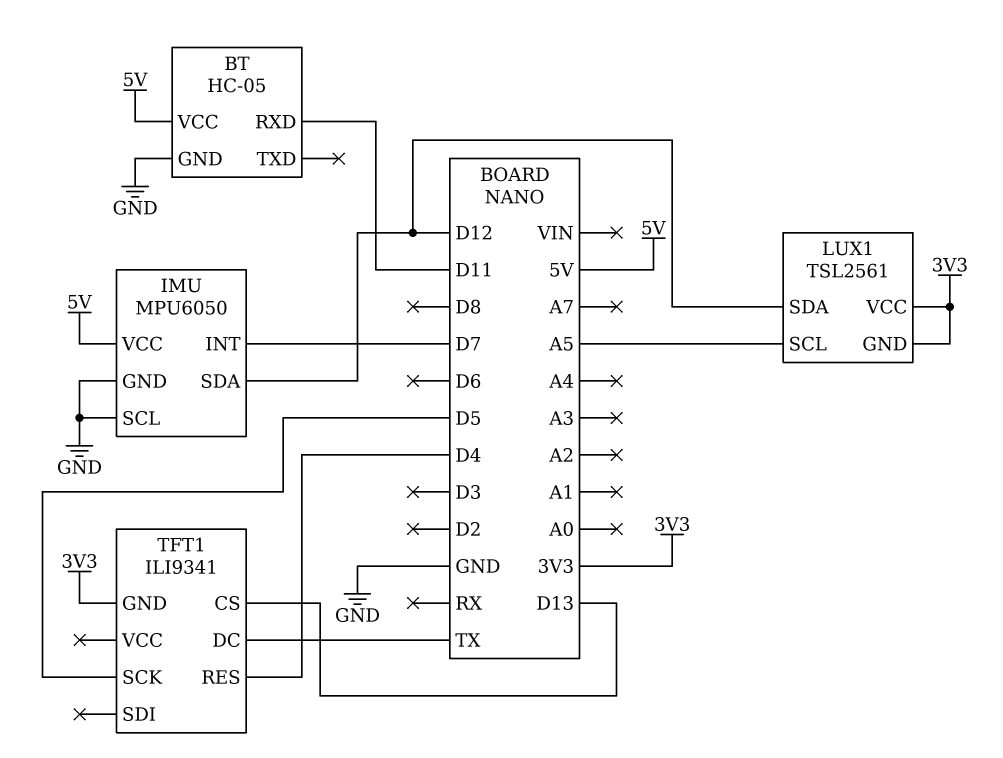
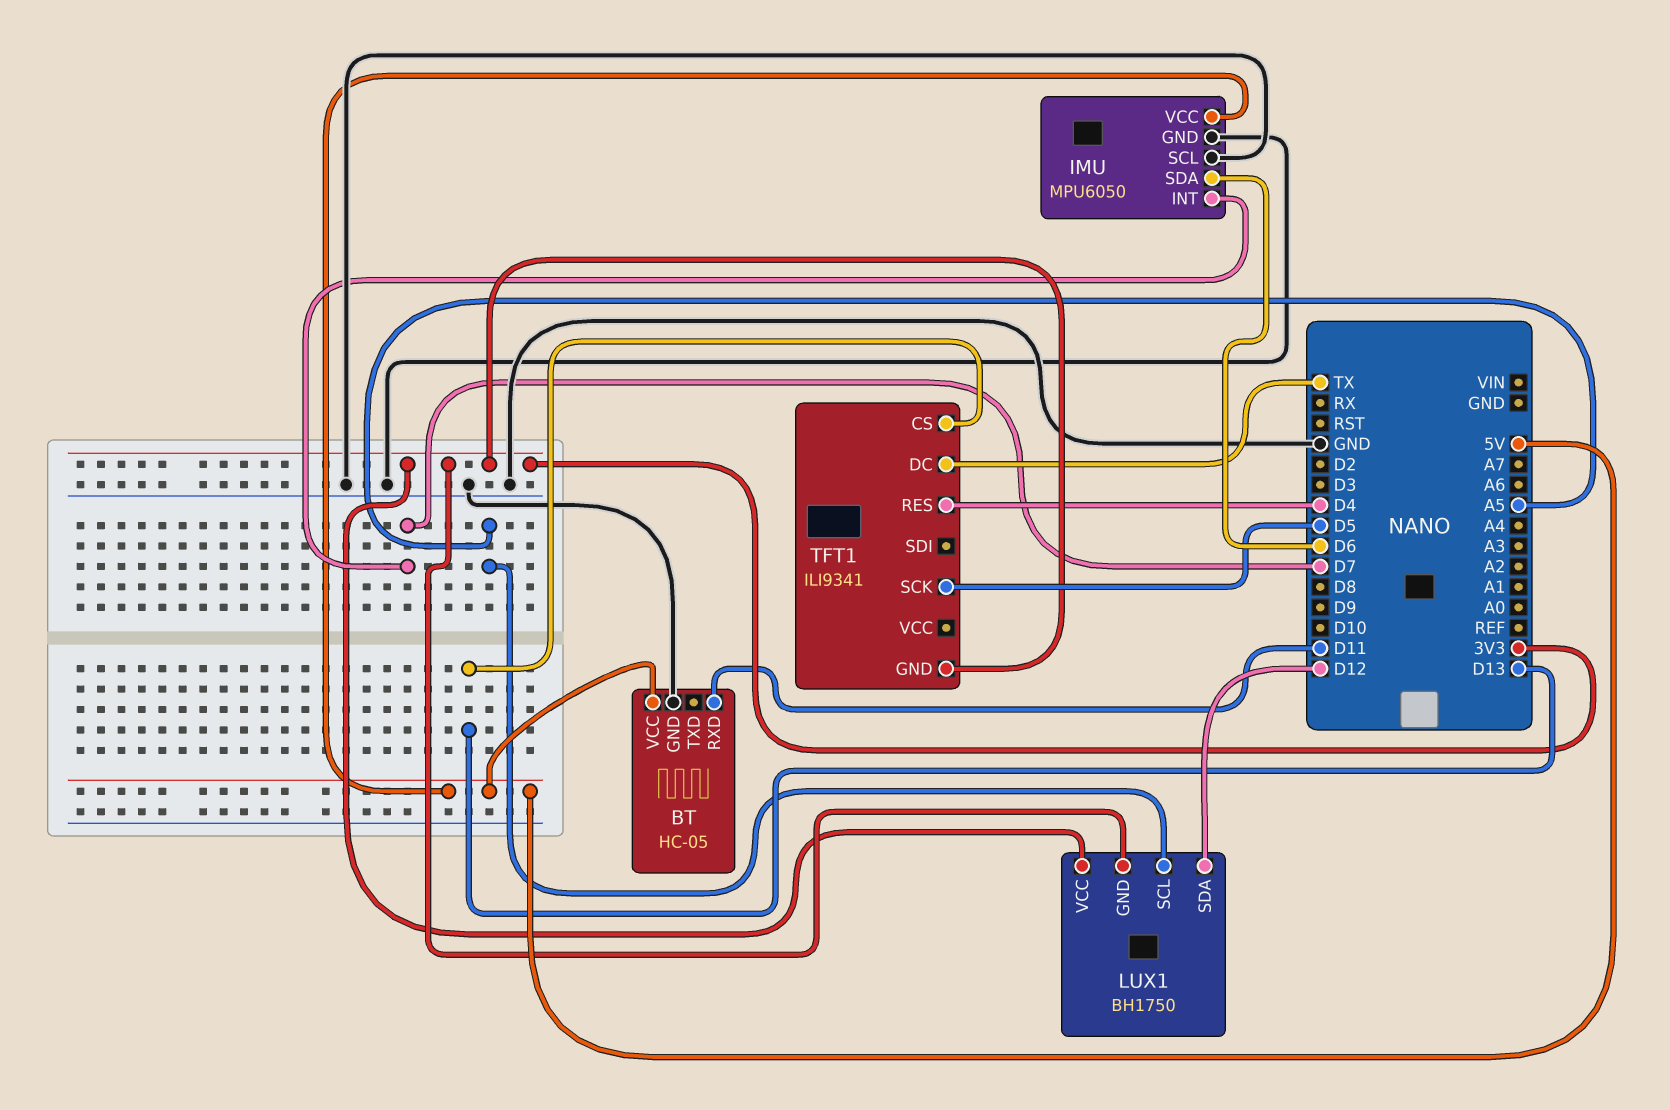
IMU pin SDA: D12 -> D6
LUX1: TSL2561 -> BH1750

